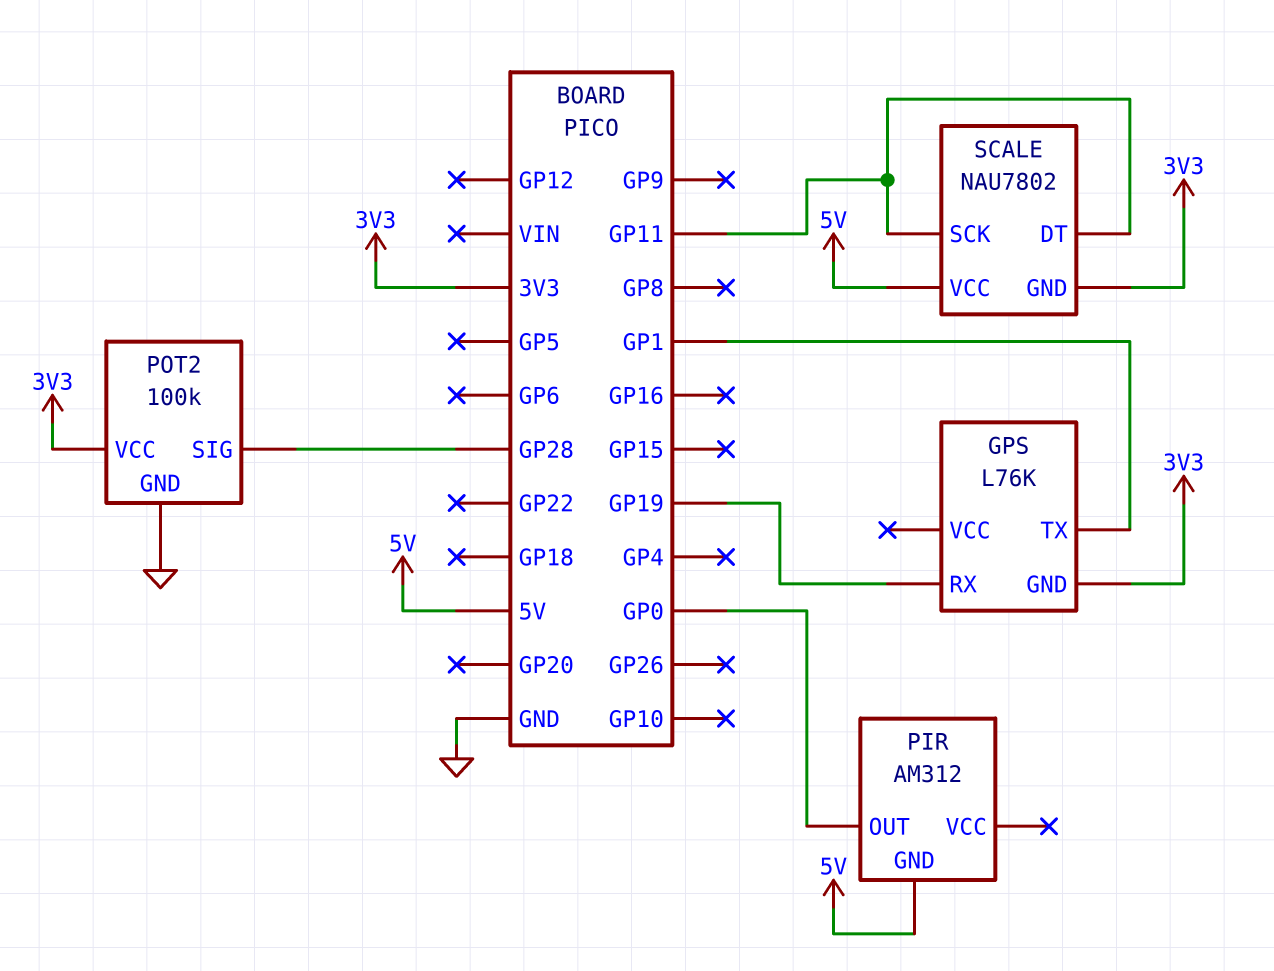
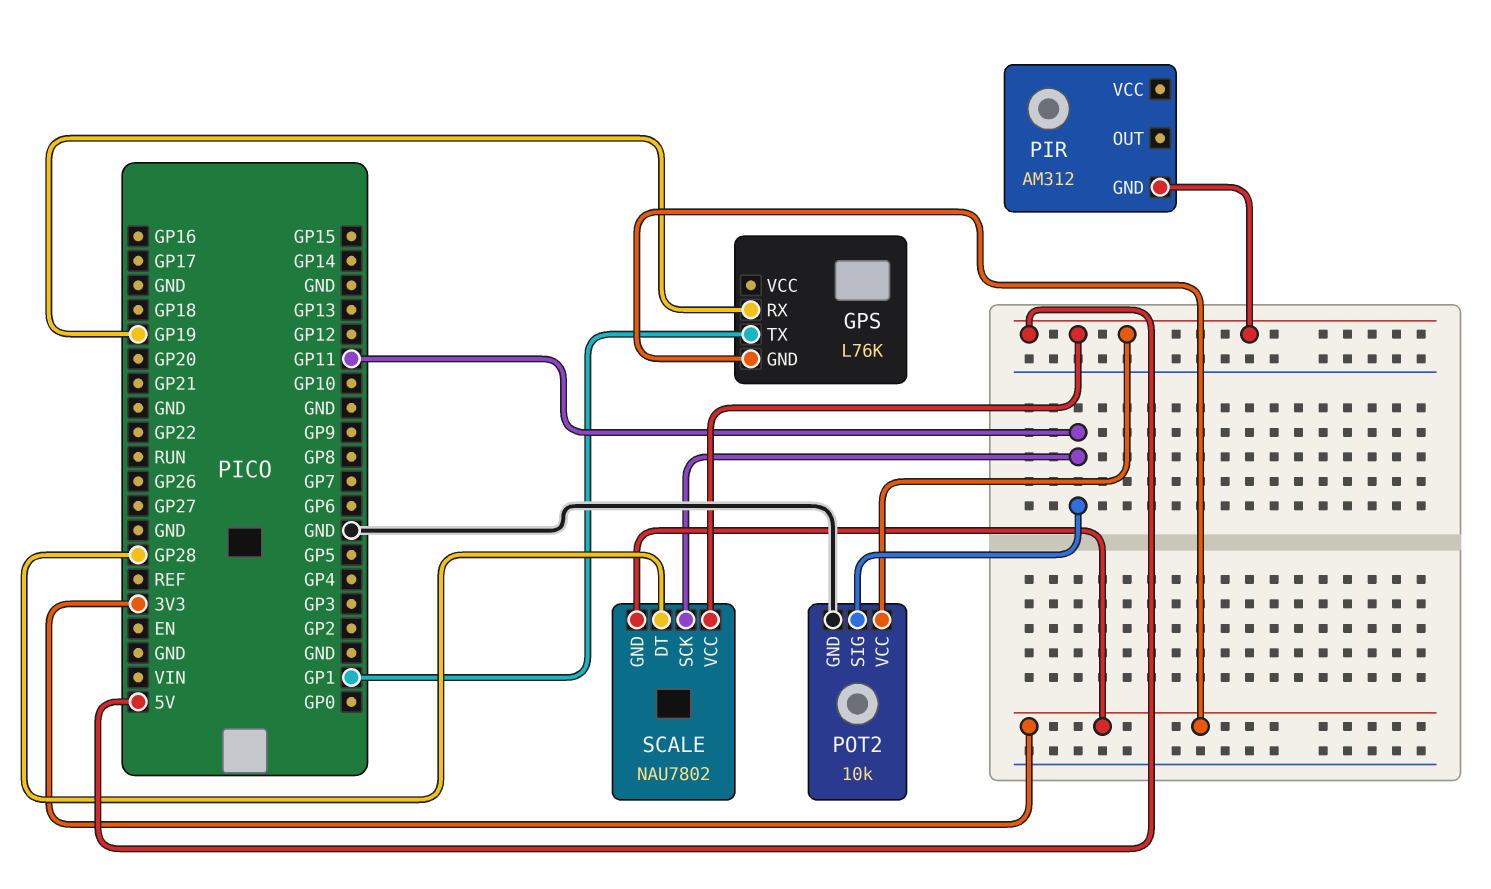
PIR pin OUT: GP0 -> none
POT2: 100k -> 10k
POT2 pin SIG: GP28 -> GP11
POT2 pin VCC: 3V3 -> 5V
SCALE pin DT: GP11 -> GP28

